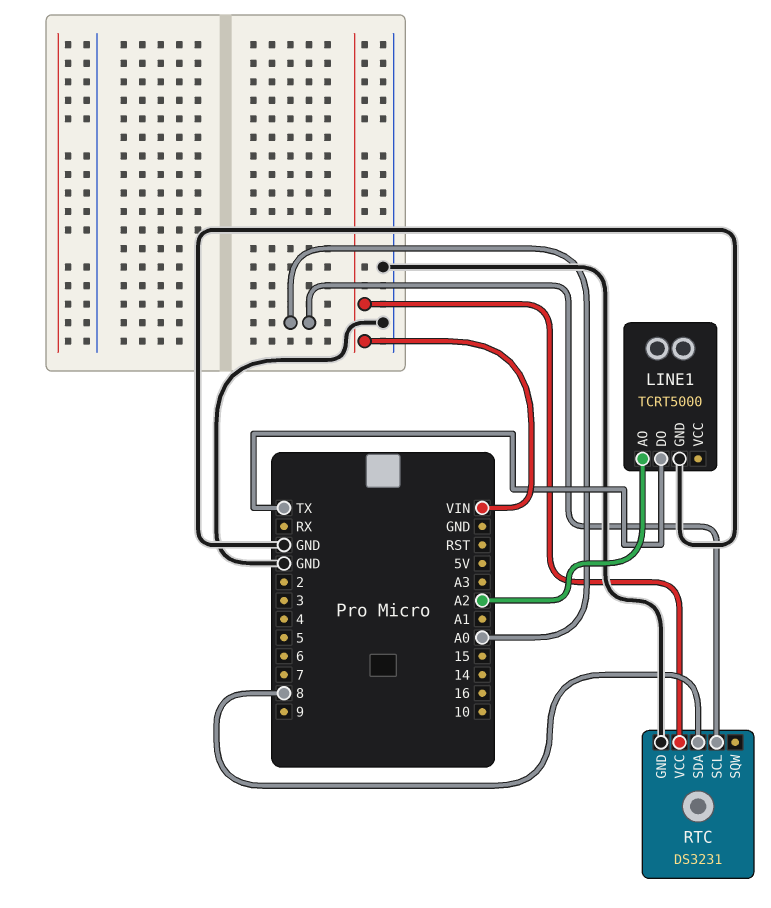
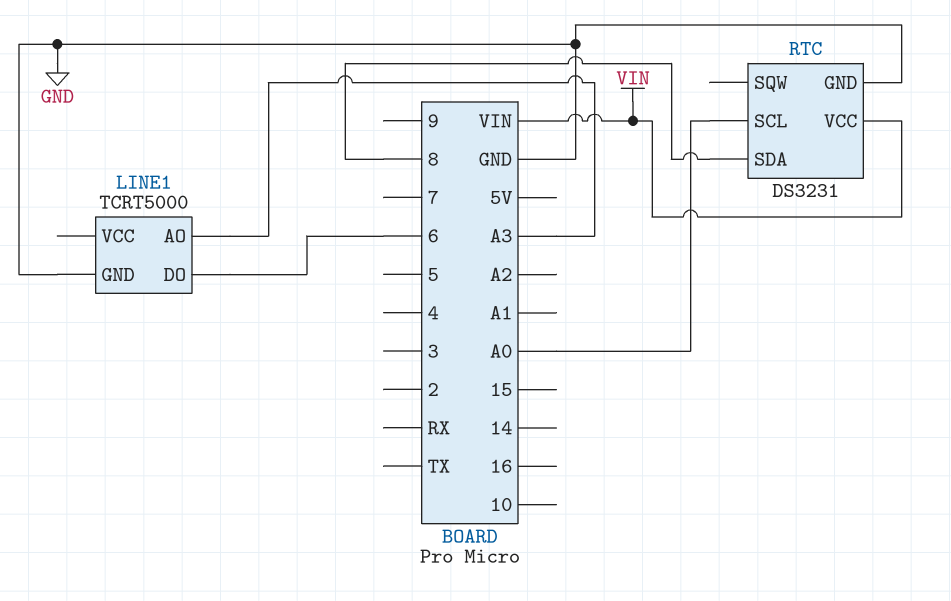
LINE1 pin AO: A2 -> A3
LINE1 pin DO: TX -> 6

